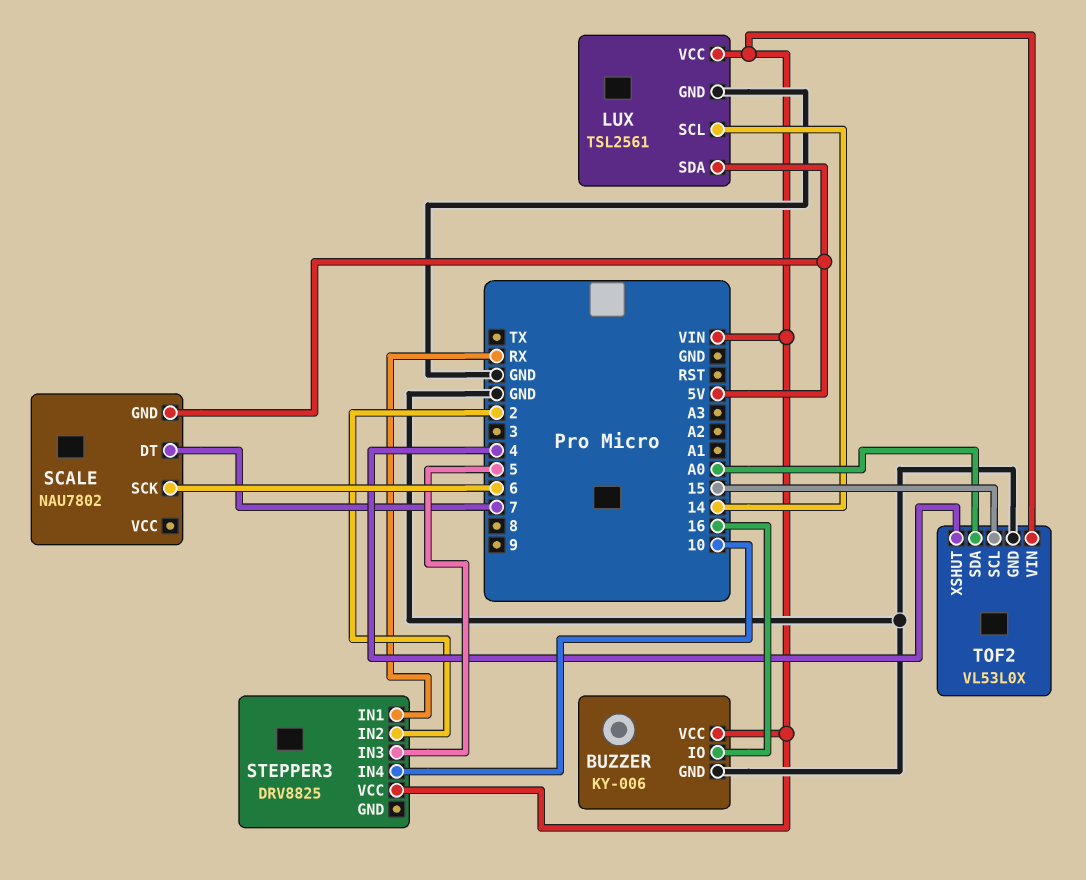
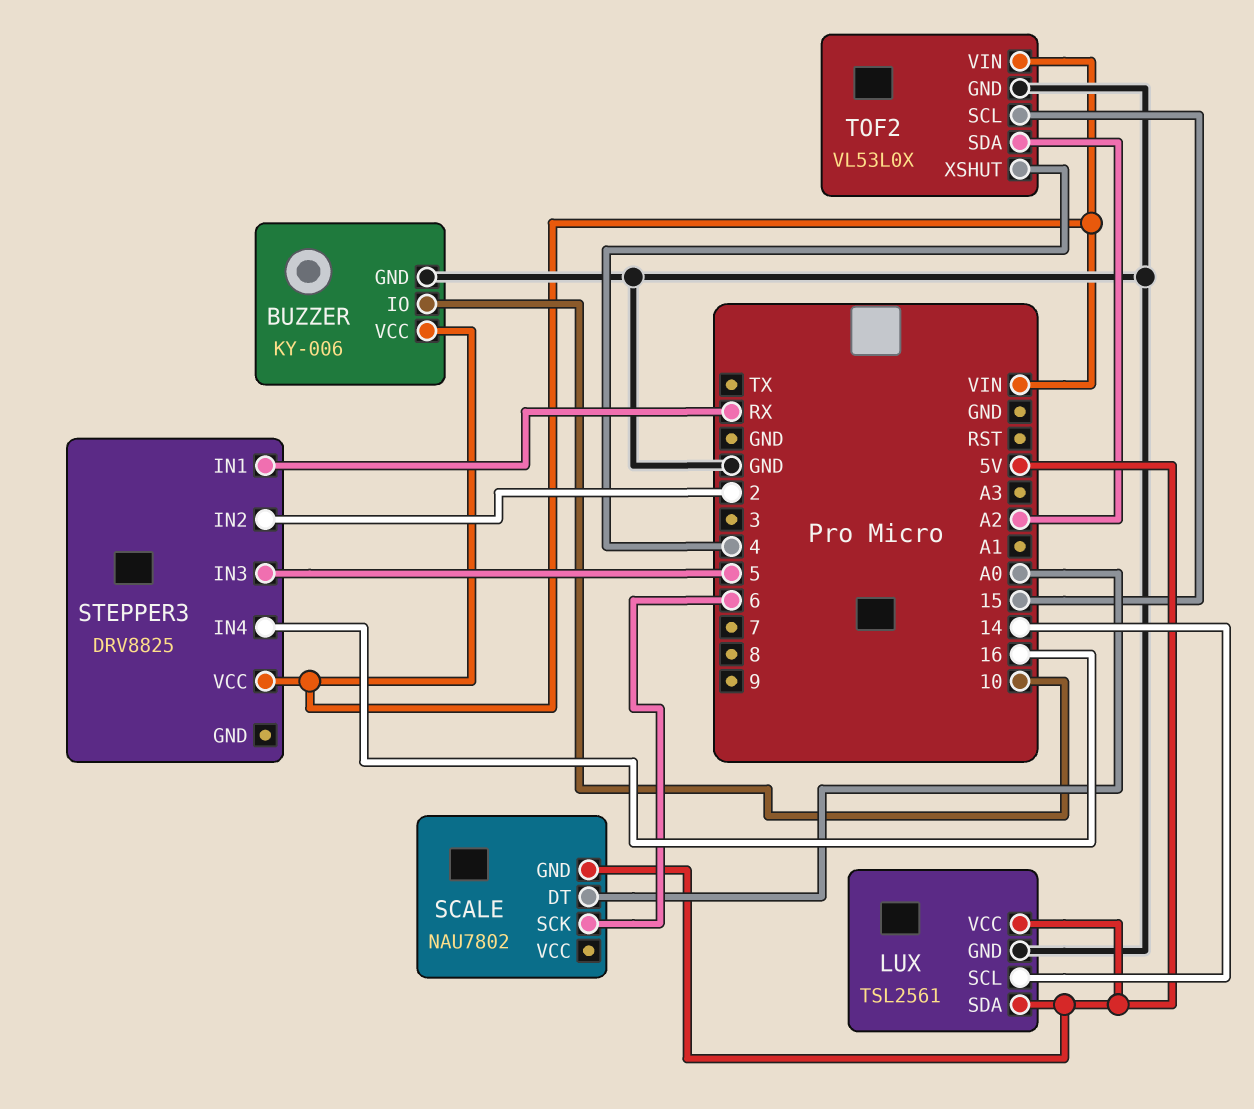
BUZZER pin IO: 16 -> 10
LUX pin VCC: VIN -> 5V
SCALE pin DT: 7 -> A0
STEPPER3 pin IN4: 10 -> 16
TOF2 pin SDA: A0 -> A2

